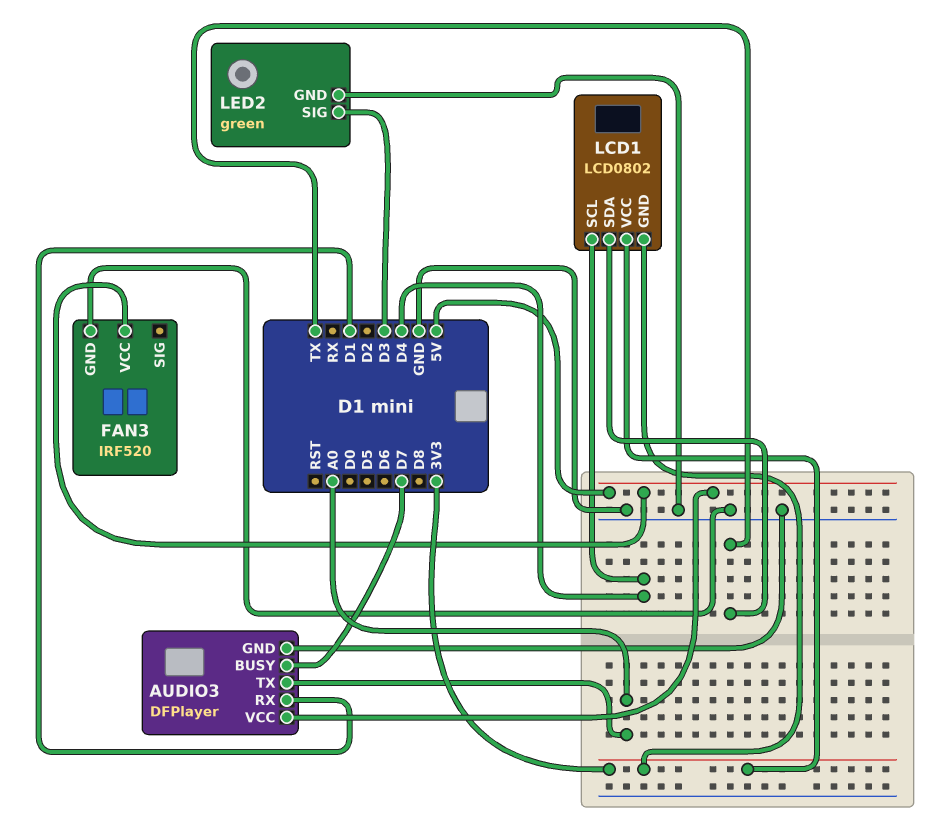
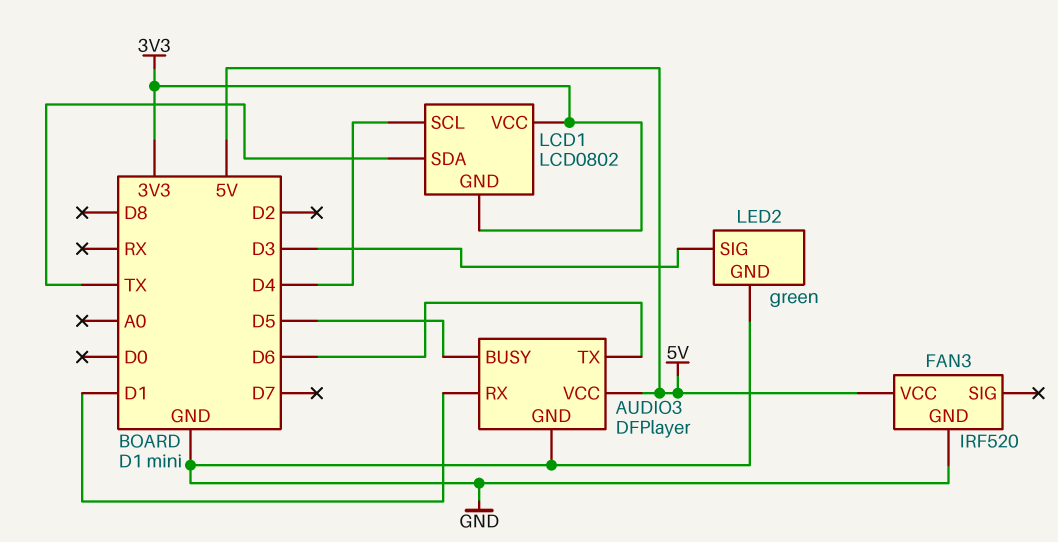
AUDIO3 pin BUSY: D7 -> D5
AUDIO3 pin TX: A0 -> D6

